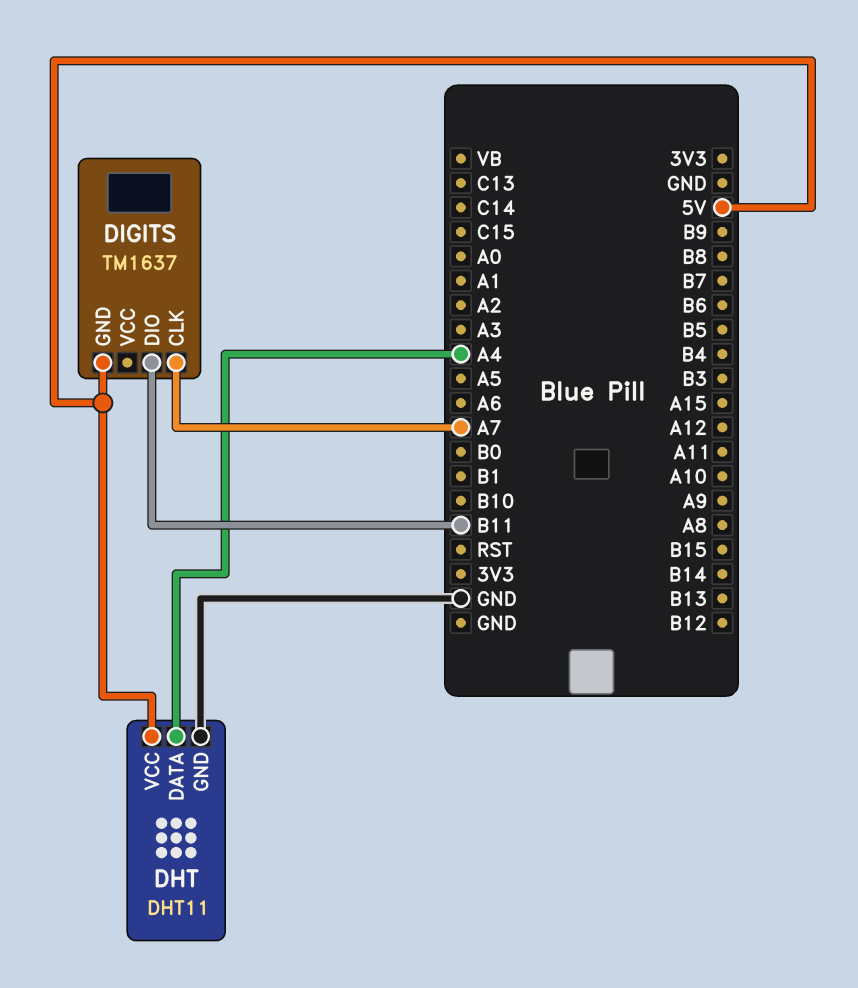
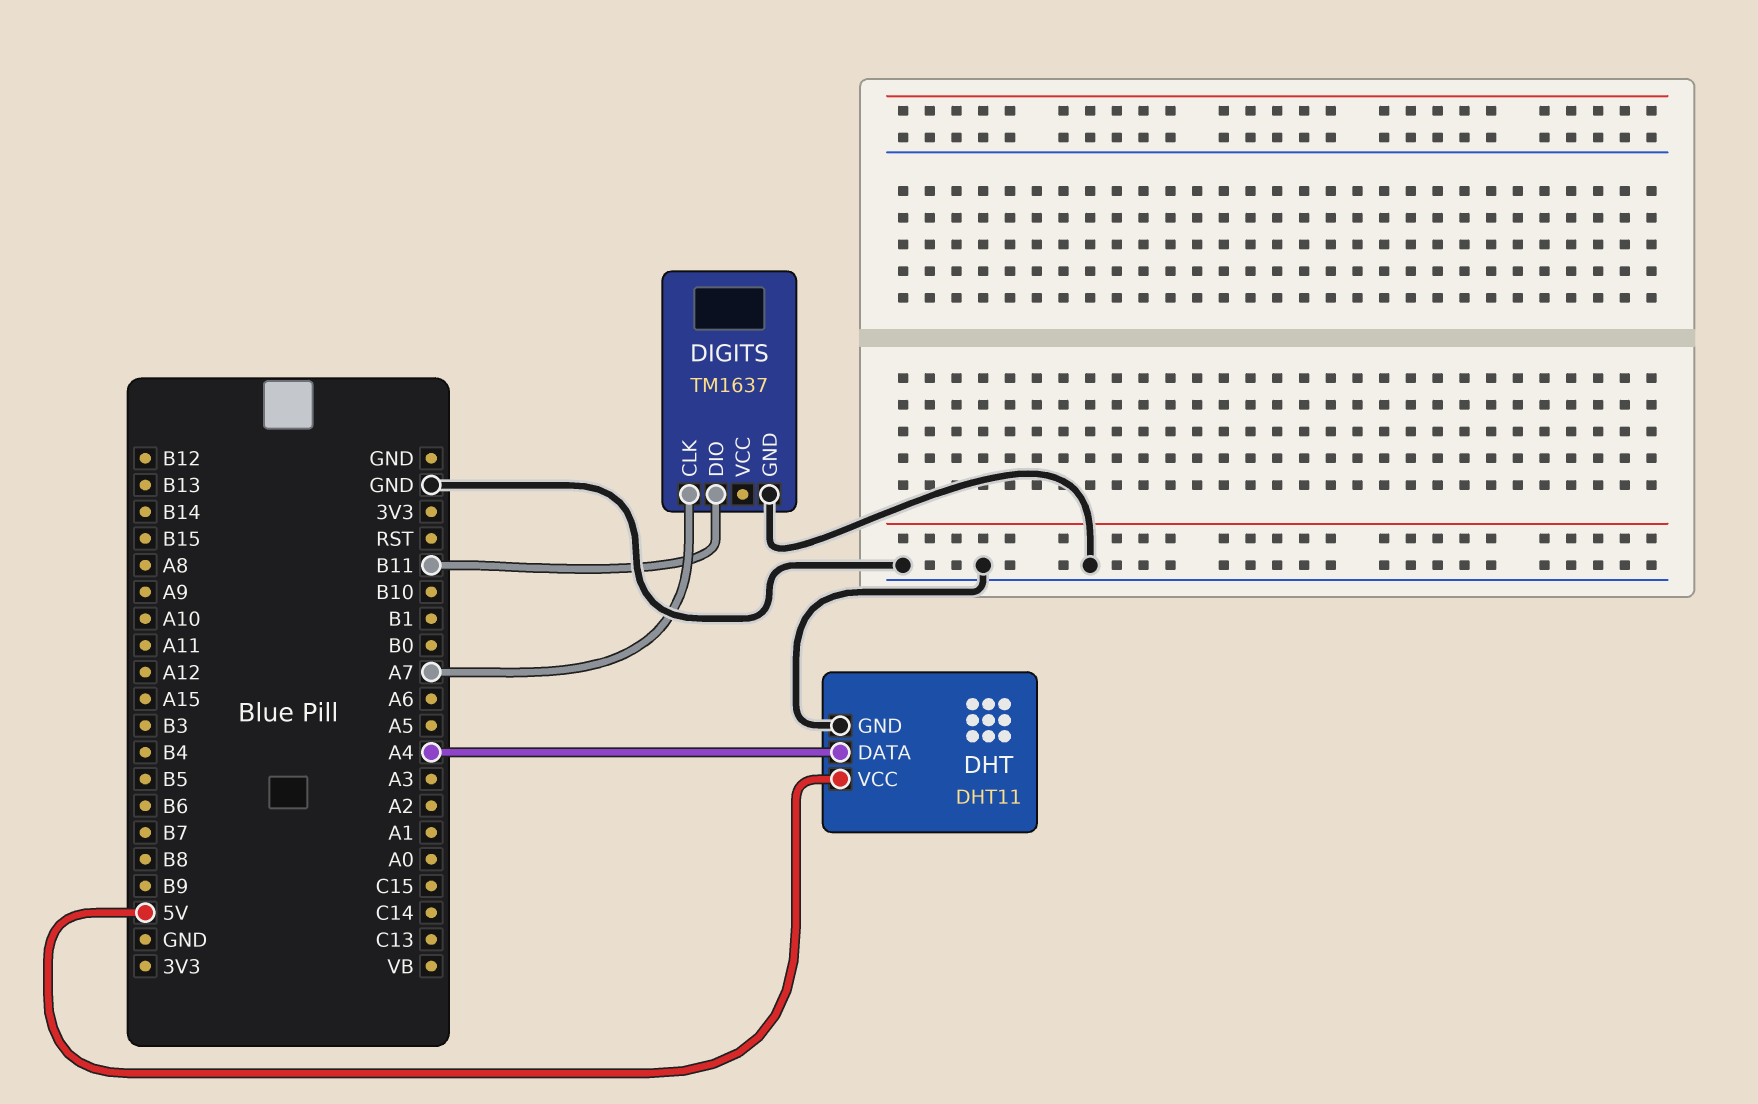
DIGITS pin GND: 5V -> GND

